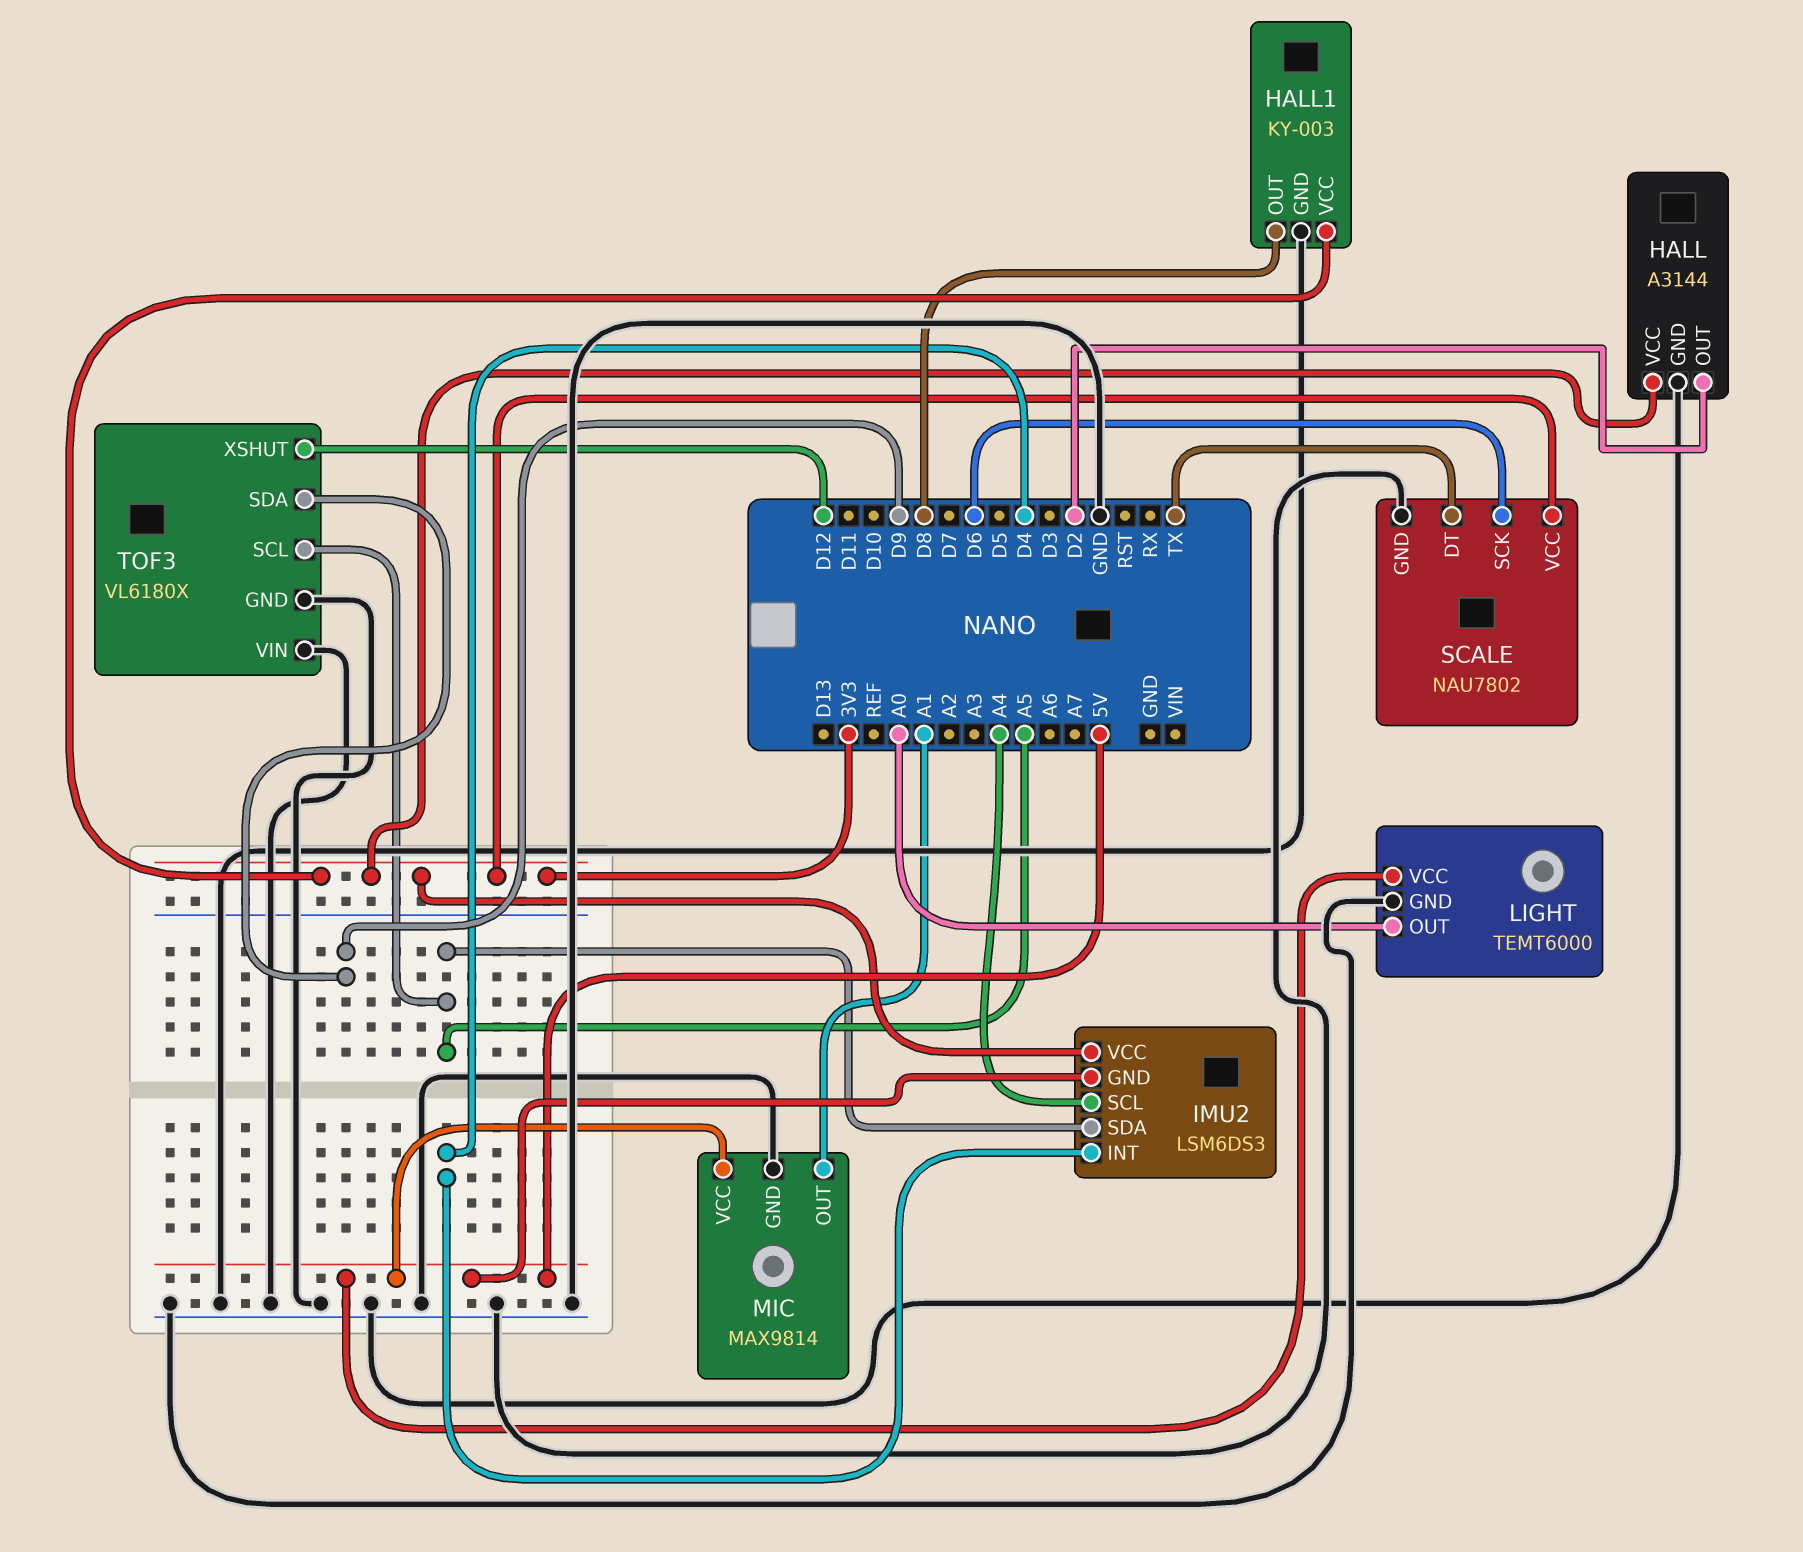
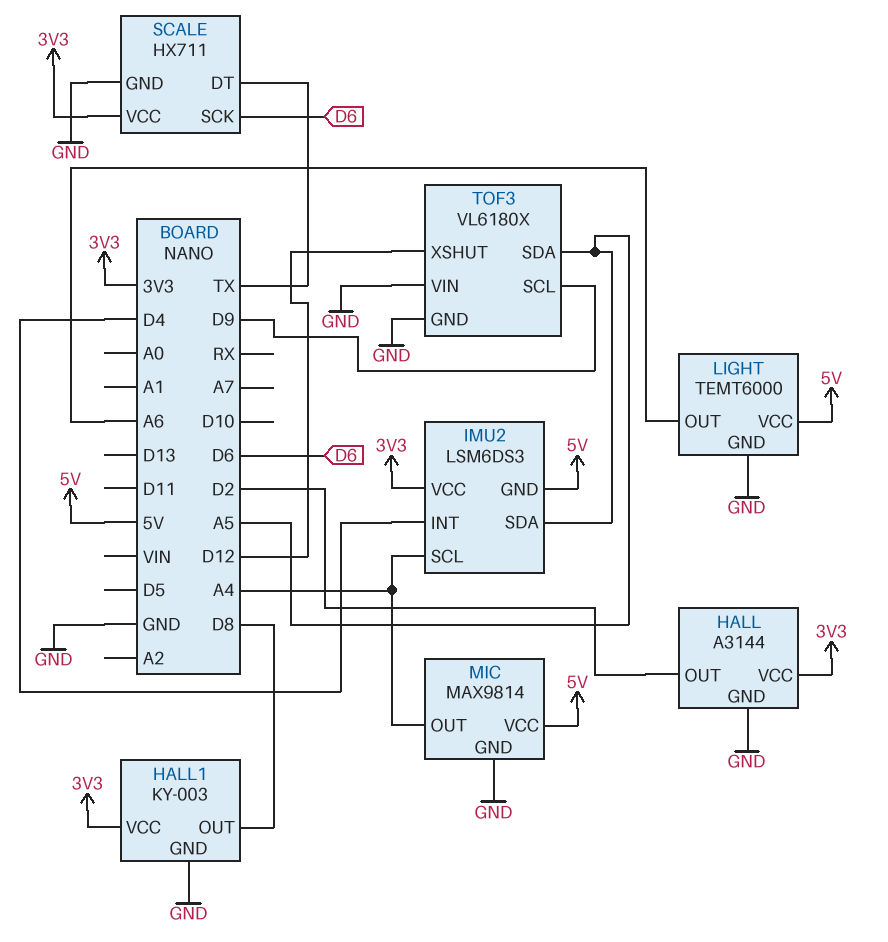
LIGHT pin OUT: A0 -> A6
MIC pin OUT: A1 -> A4
SCALE: NAU7802 -> HX711
TOF3 pin SCL: A5 -> D9
TOF3 pin SDA: D9 -> A5

